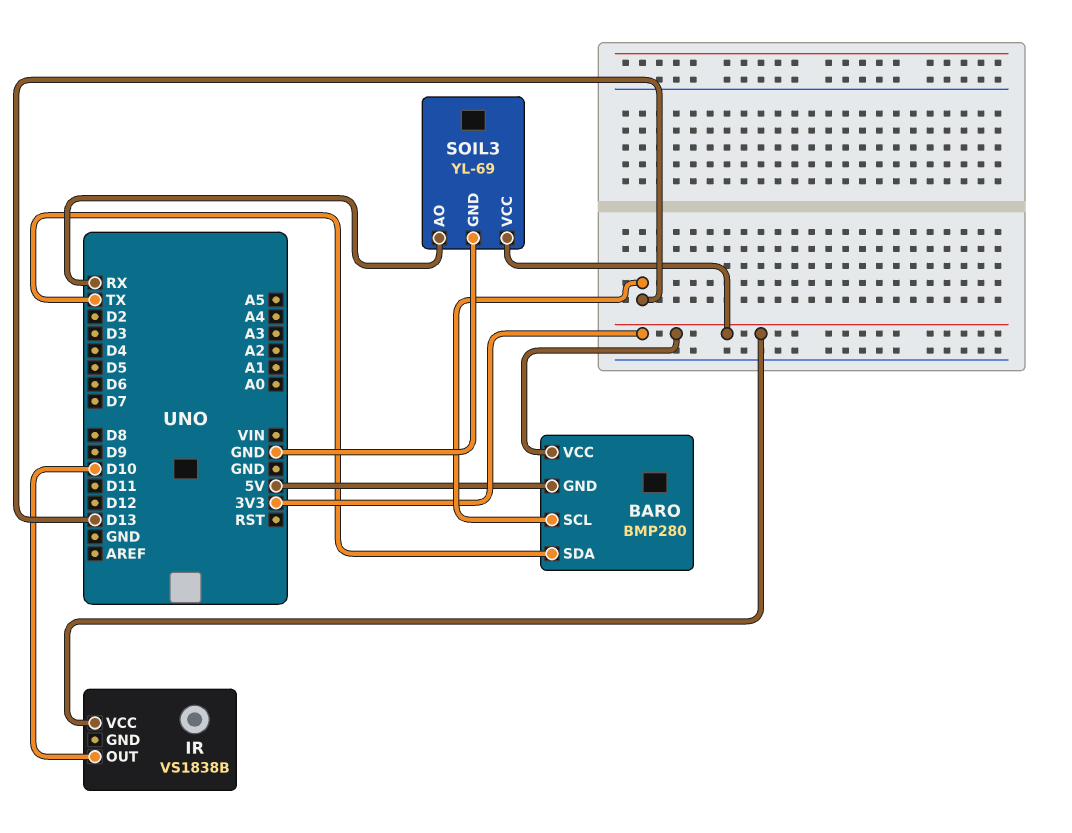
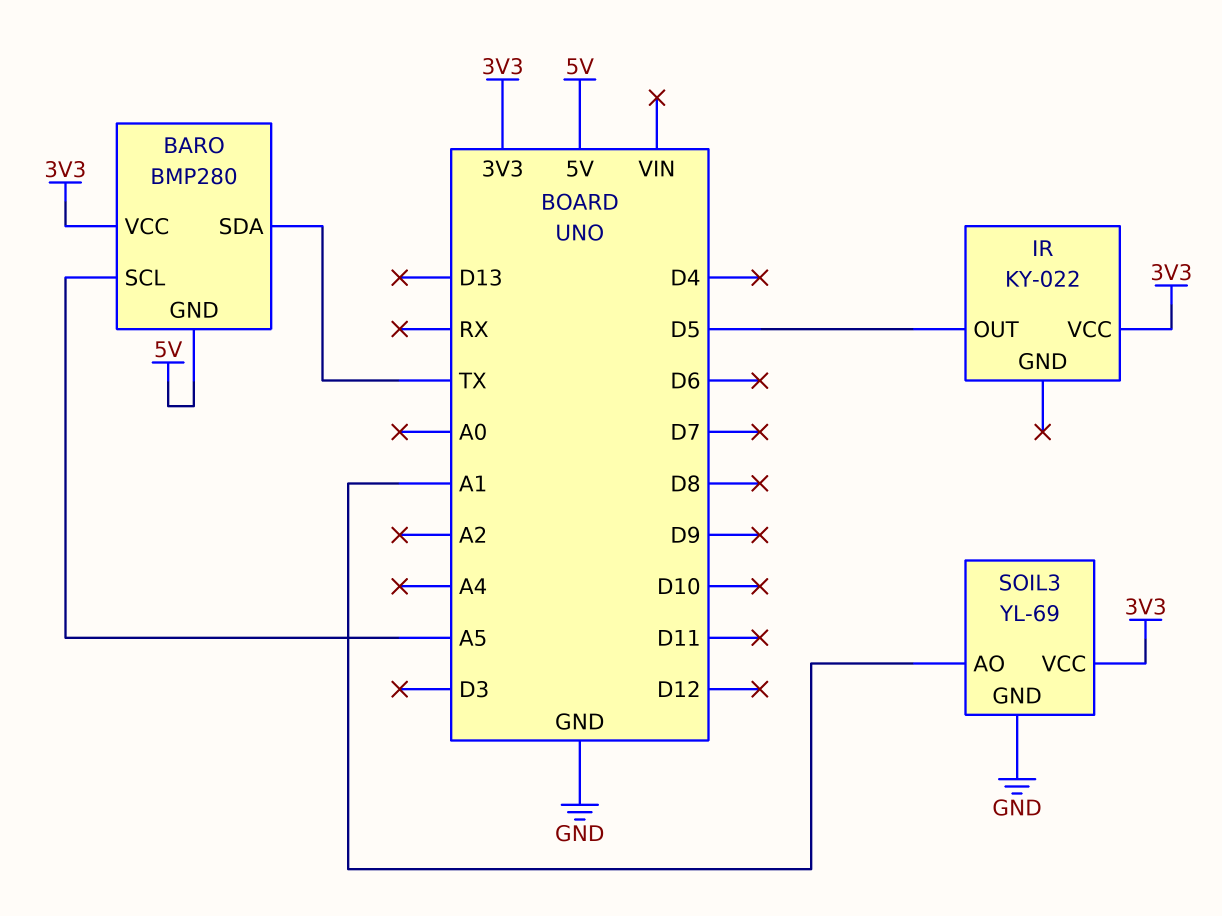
BARO pin SCL: D13 -> A5
IR: VS1838B -> KY-022
IR pin OUT: D10 -> D5
SOIL3 pin AO: RX -> A1

